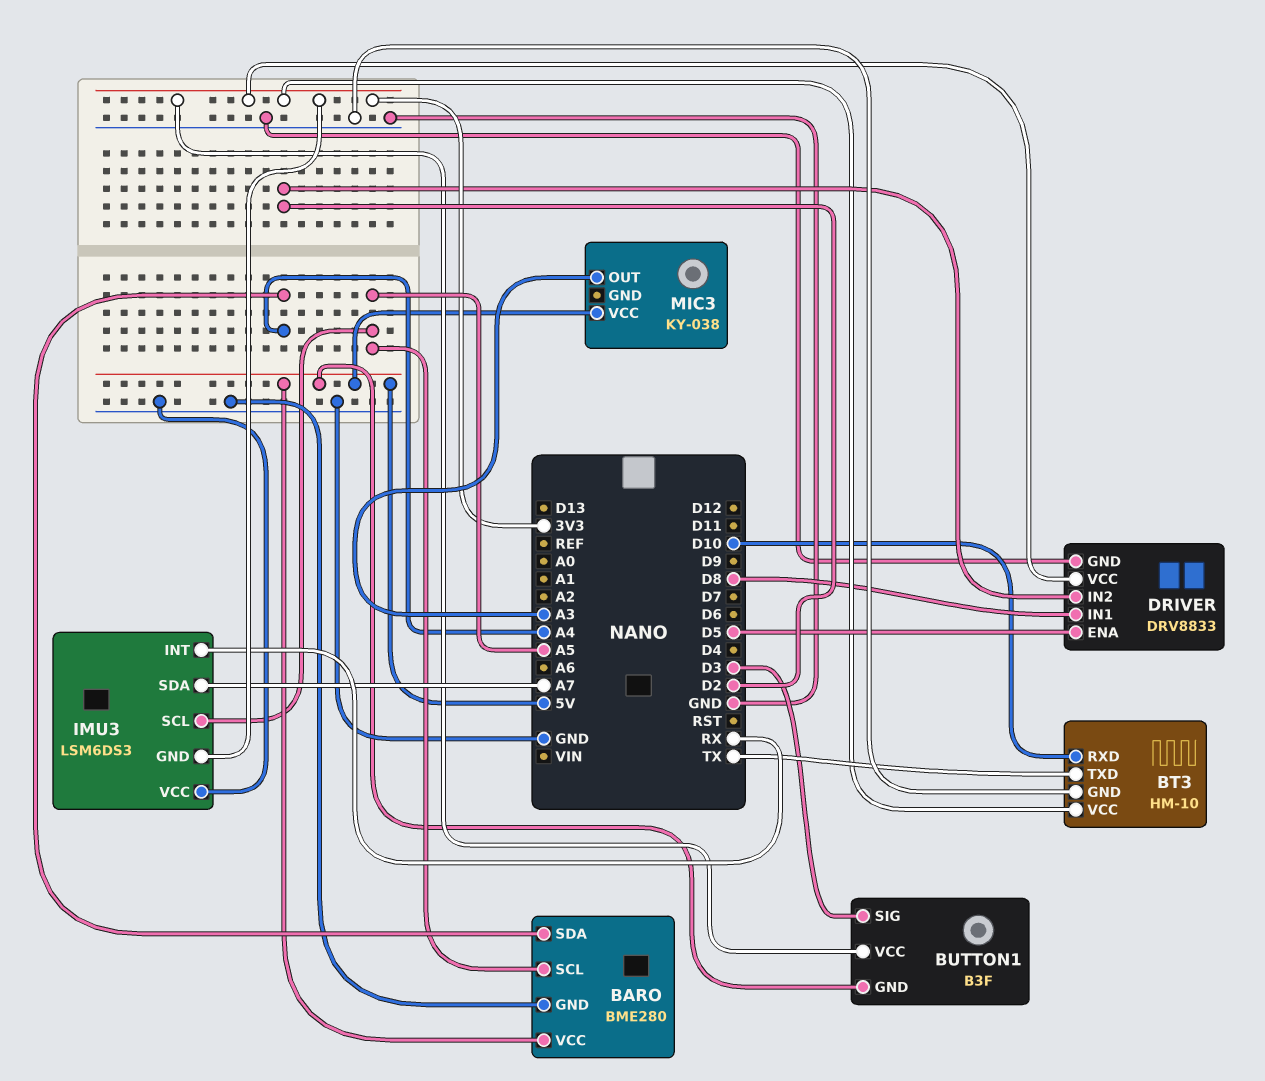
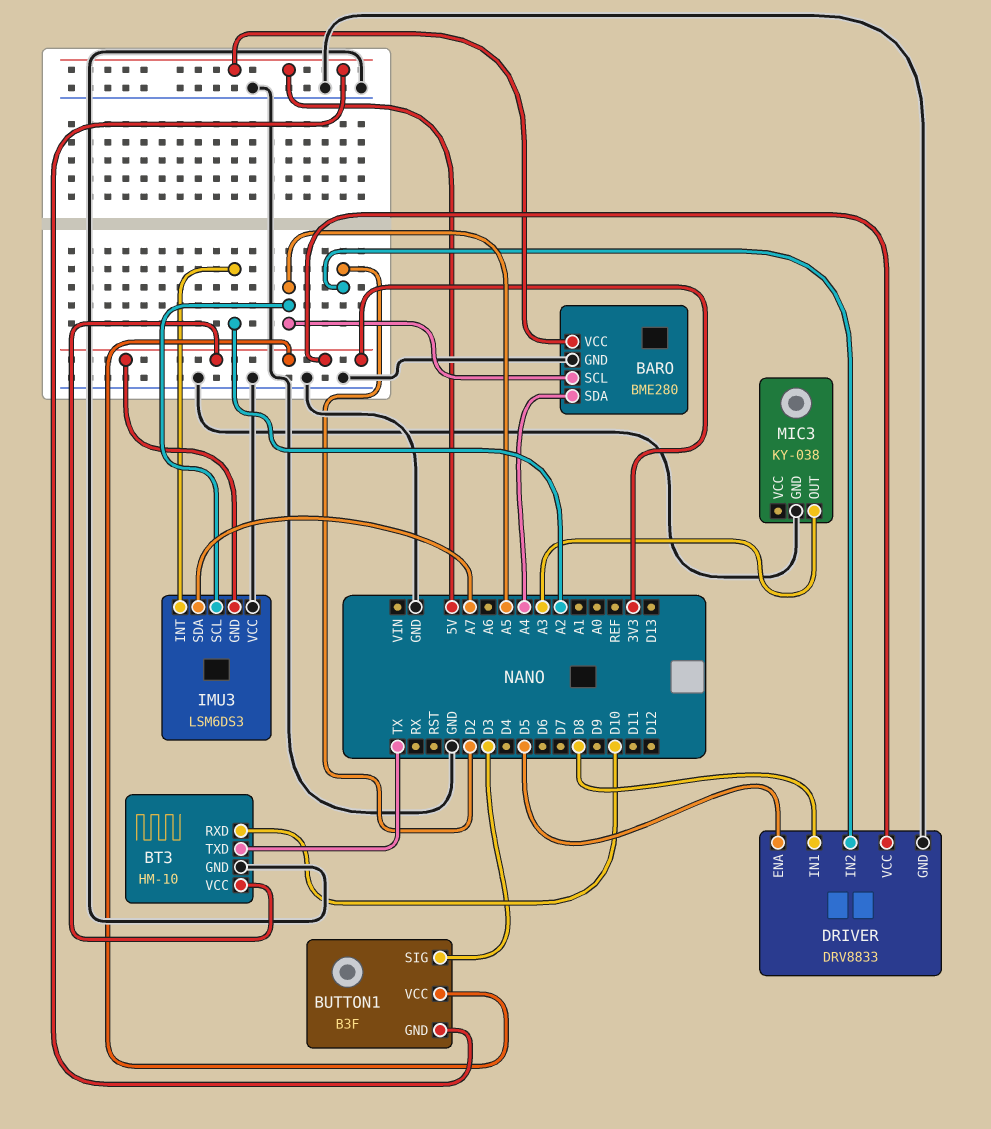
IMU3 pin INT: RX -> A2
MIC3 pin GND: none -> GND
MIC3 pin VCC: 5V -> none

